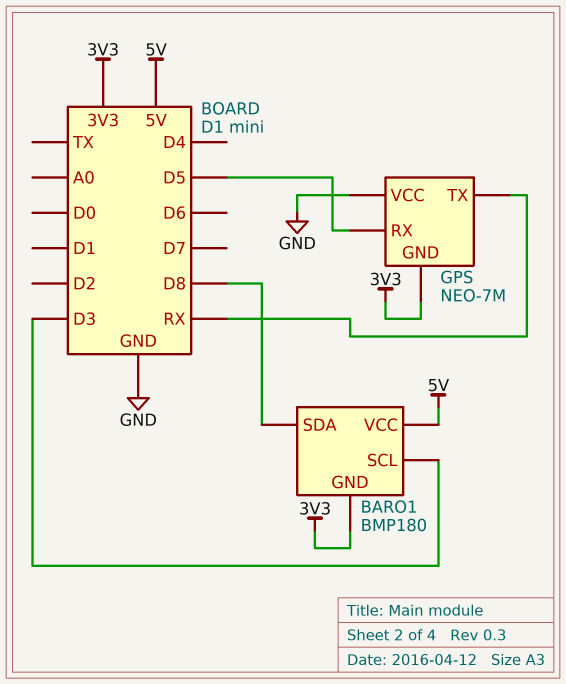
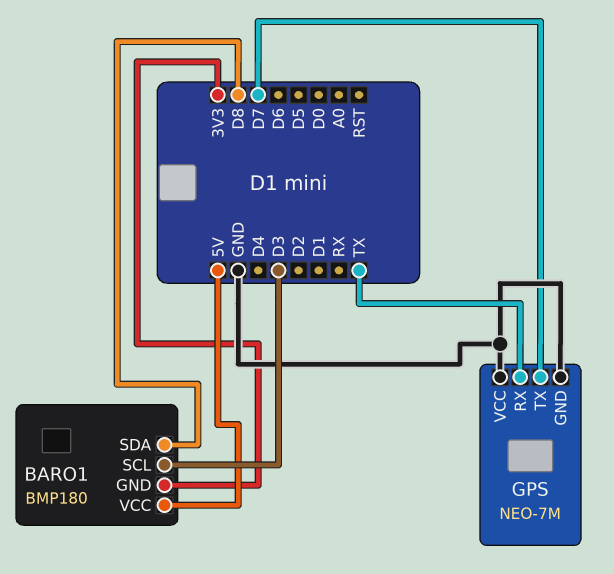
GPS pin GND: 3V3 -> GND
GPS pin RX: D5 -> TX
GPS pin TX: RX -> D7

